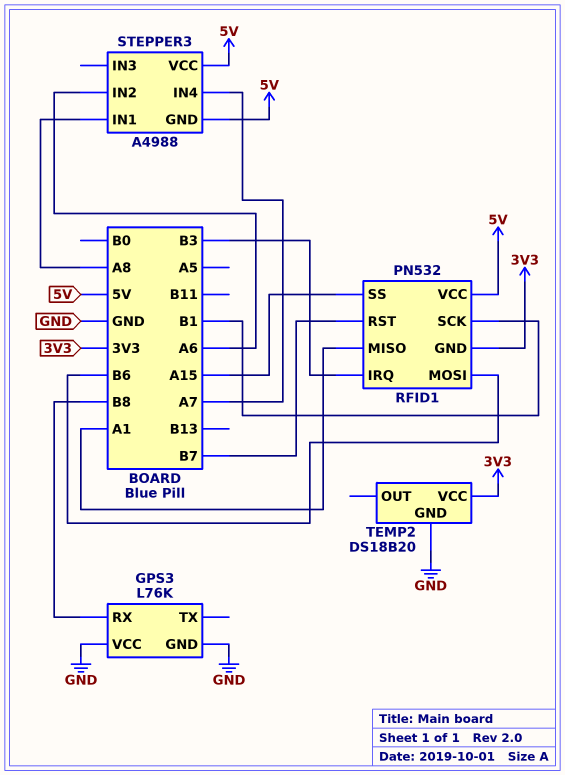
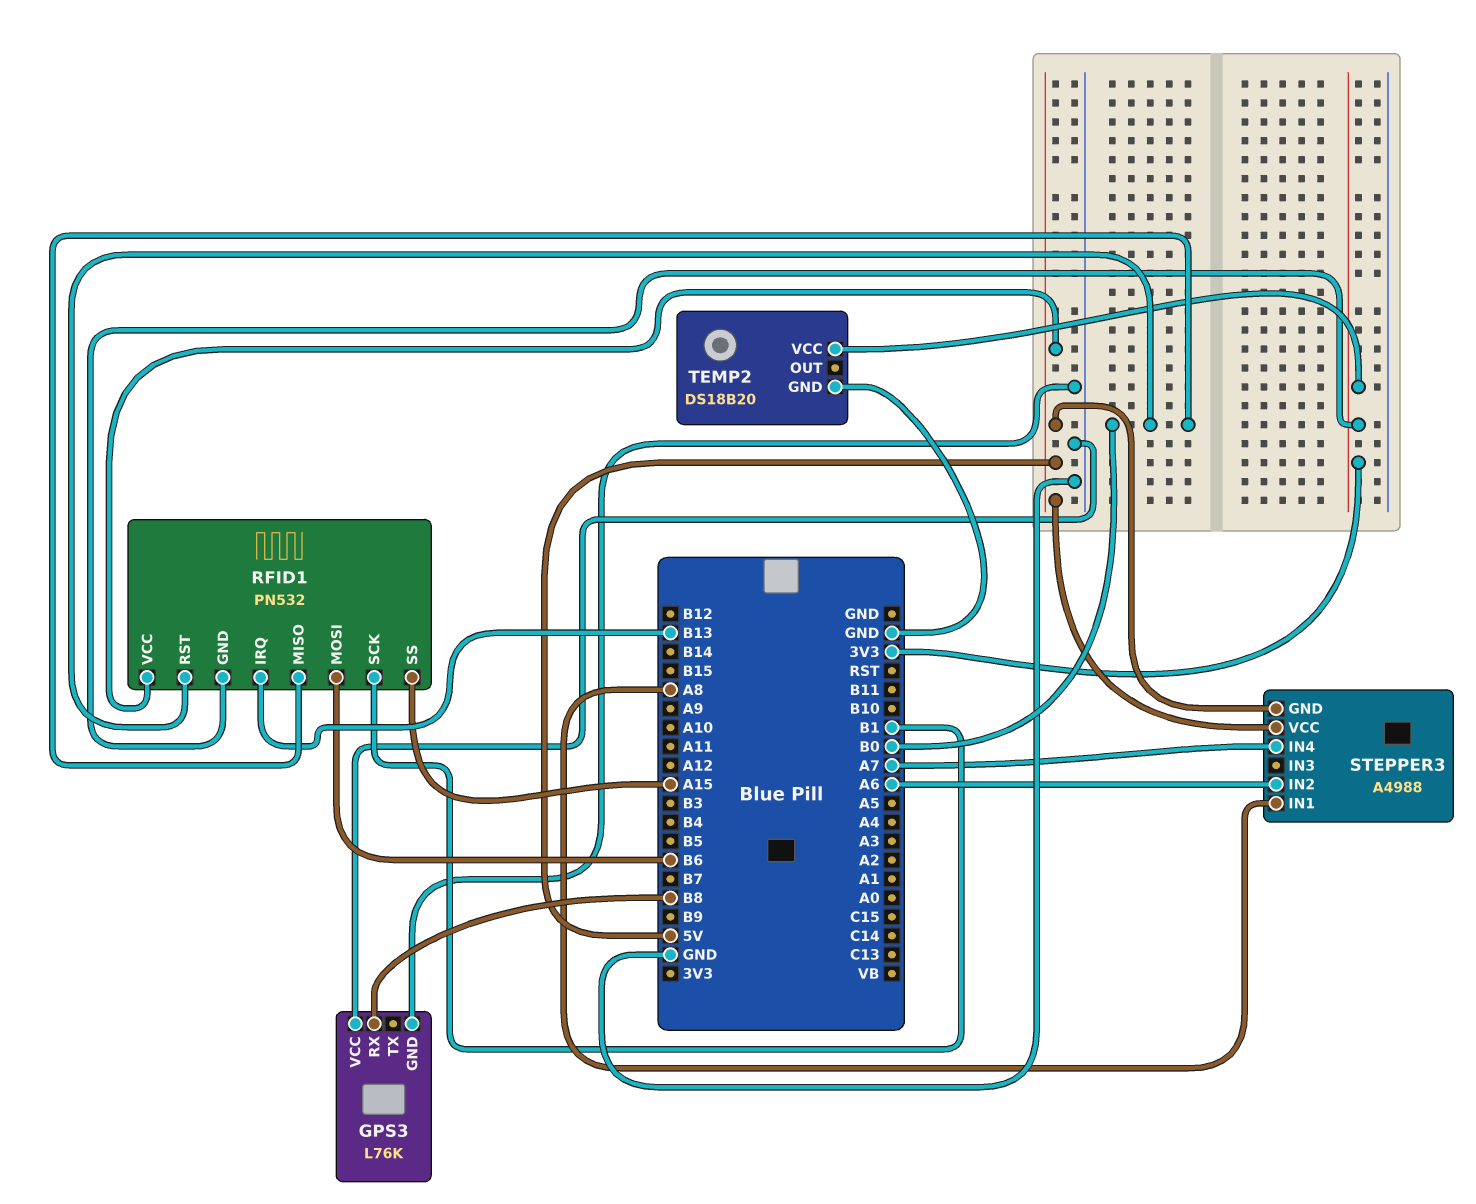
RFID1 pin IRQ: B3 -> B13
RFID1 pin MISO: A1 -> B0
RFID1 pin RST: B7 -> B0

